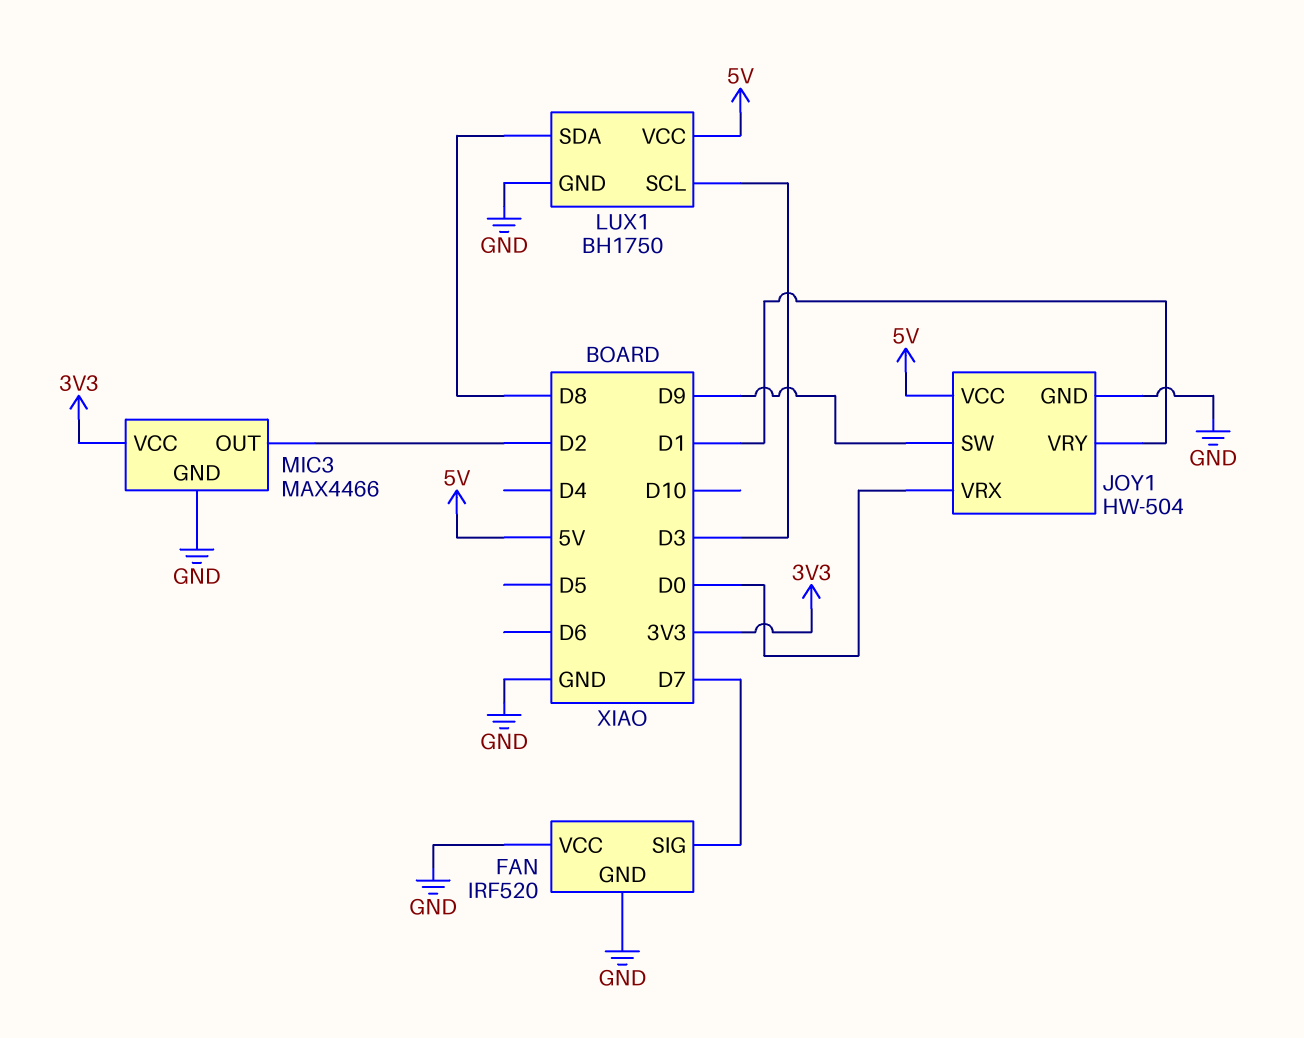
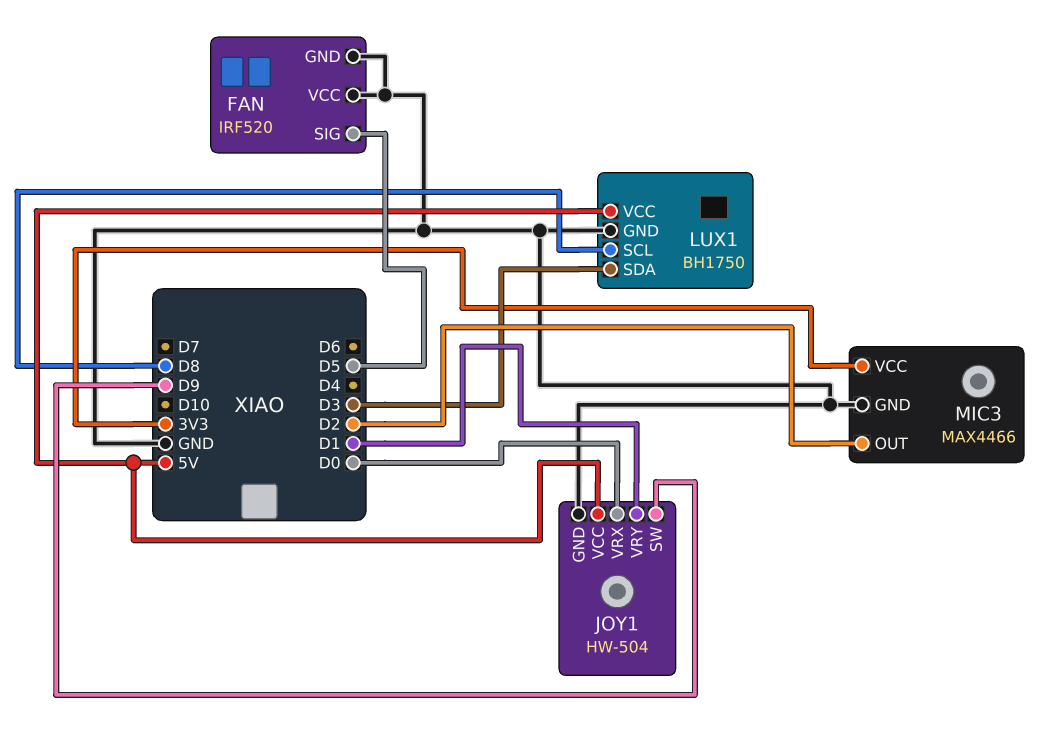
FAN pin SIG: D7 -> D5
LUX1 pin SCL: D3 -> D8
LUX1 pin SDA: D8 -> D3

